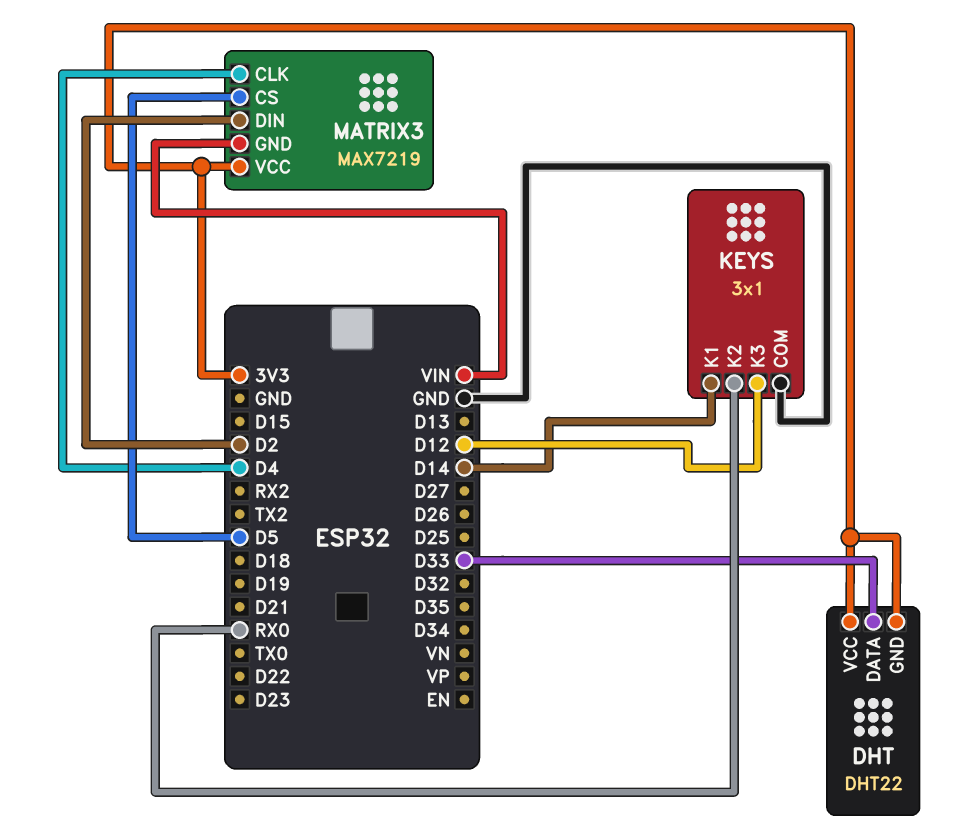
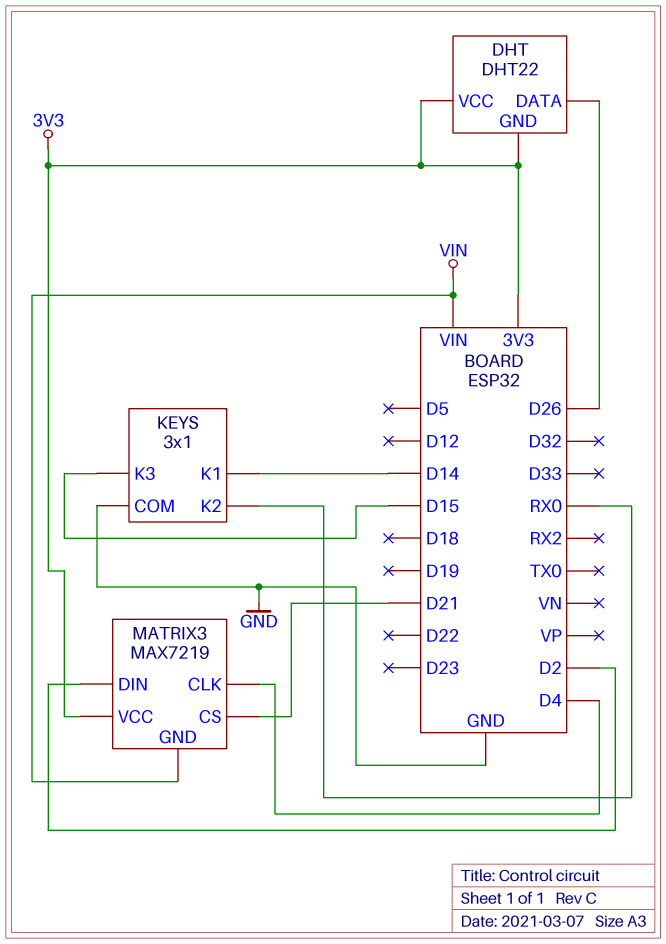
DHT pin DATA: D33 -> D26
KEYS pin K3: D12 -> D15
MATRIX3 pin CS: D5 -> D21

